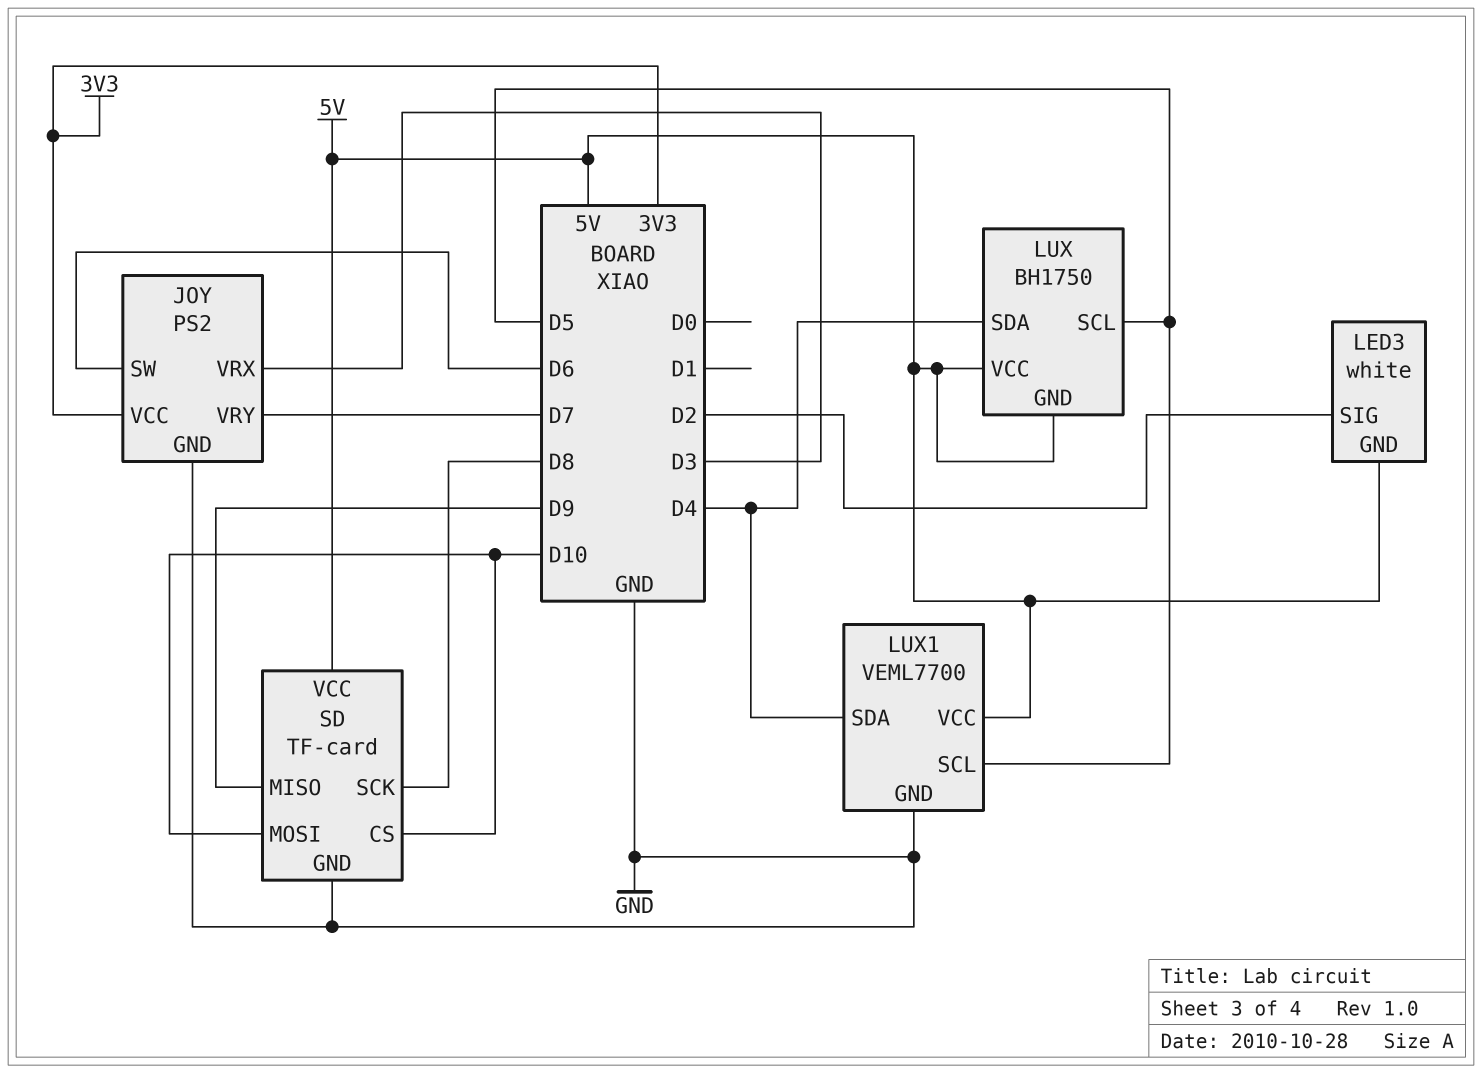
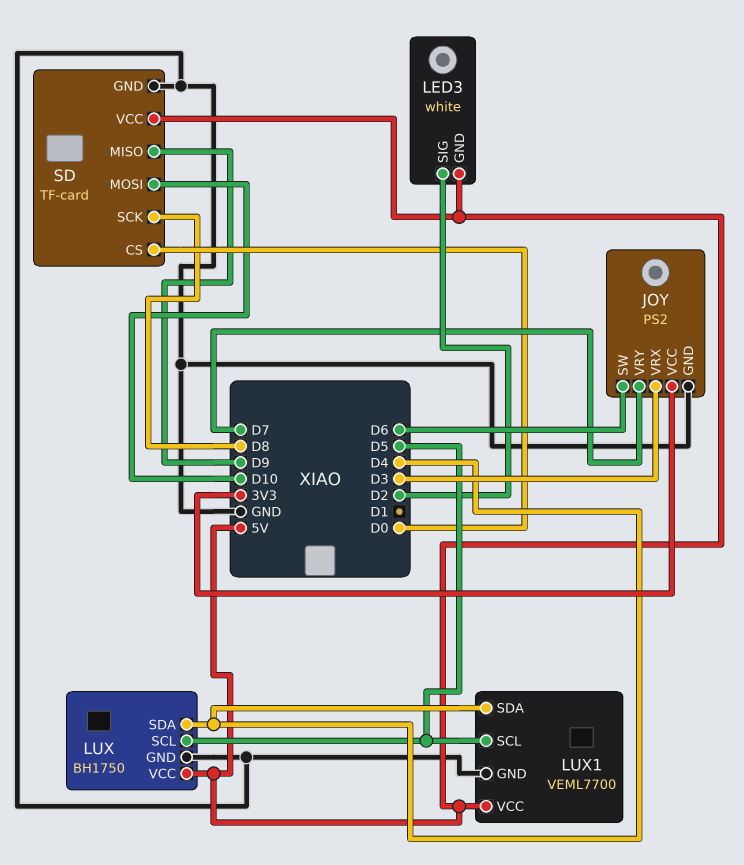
LUX pin GND: 5V -> GND
SD pin CS: D10 -> D0

